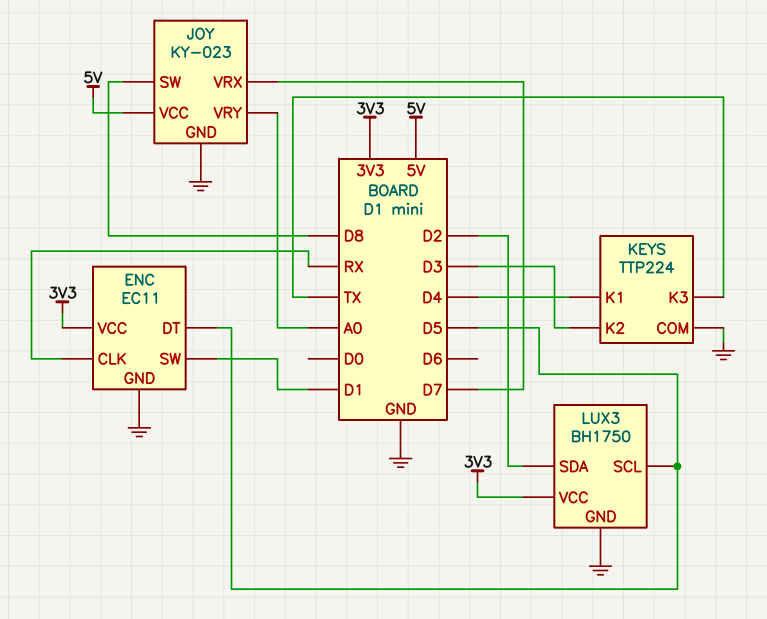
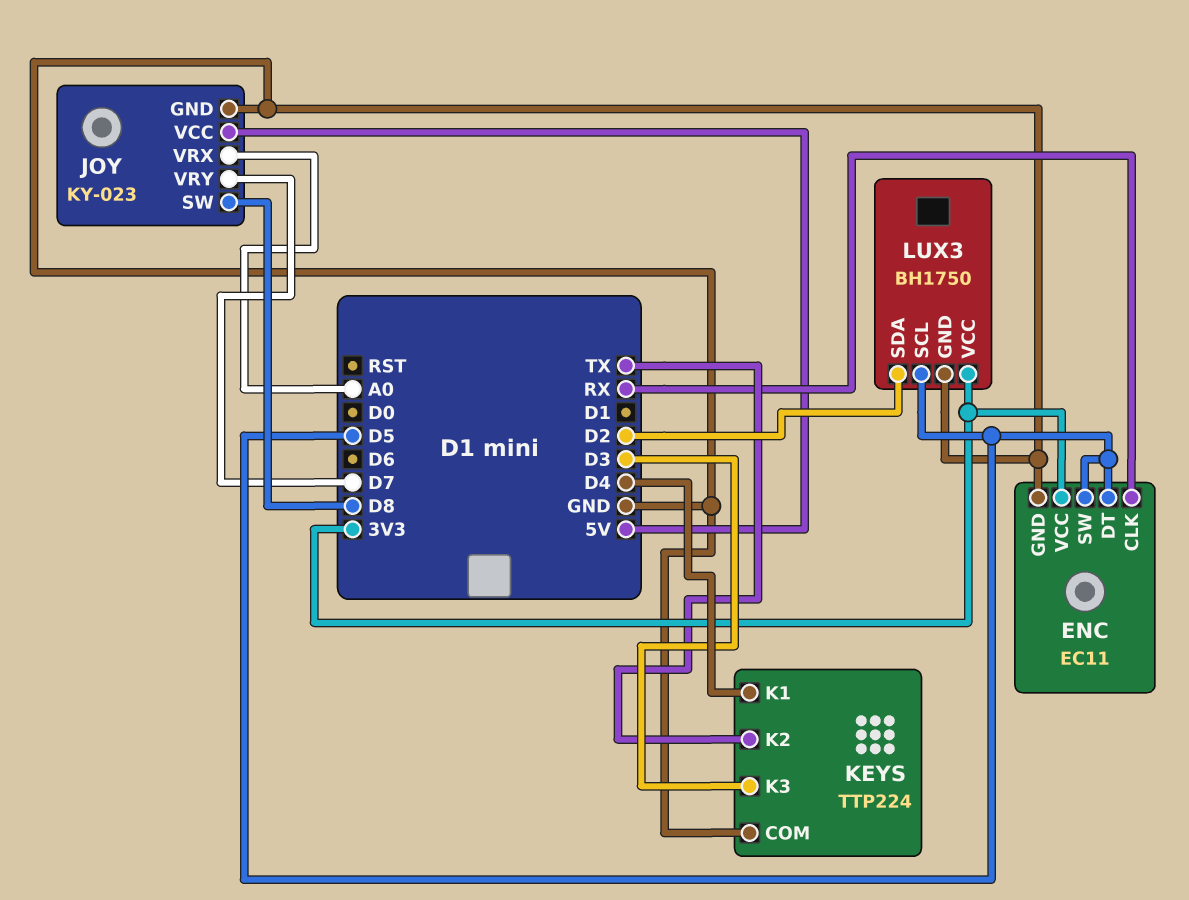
ENC pin SW: D1 -> D5
JOY pin VRX: D7 -> A0
JOY pin VRY: A0 -> D7
KEYS pin K2: D3 -> TX
KEYS pin K3: TX -> D3

